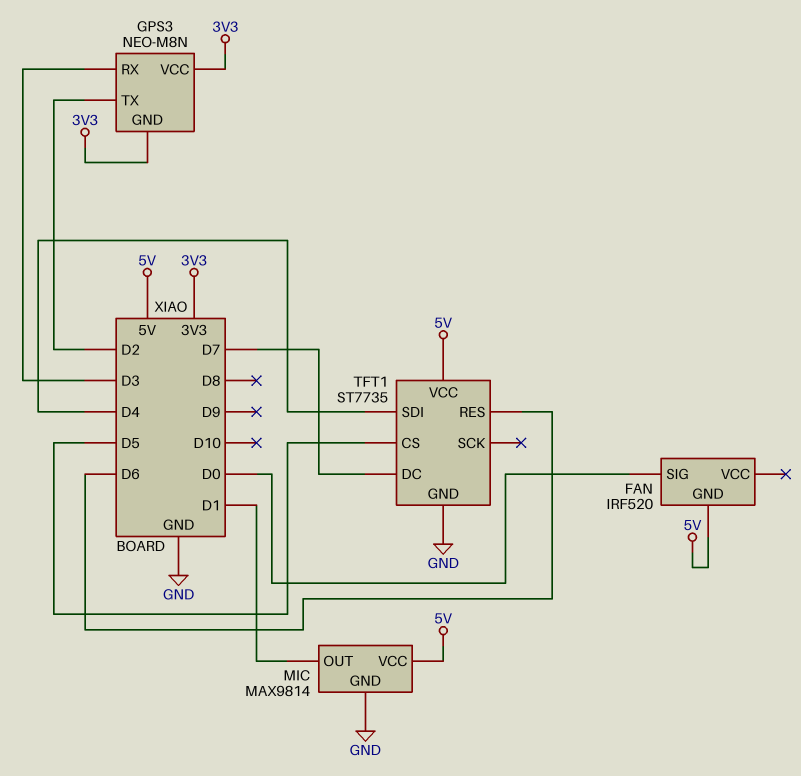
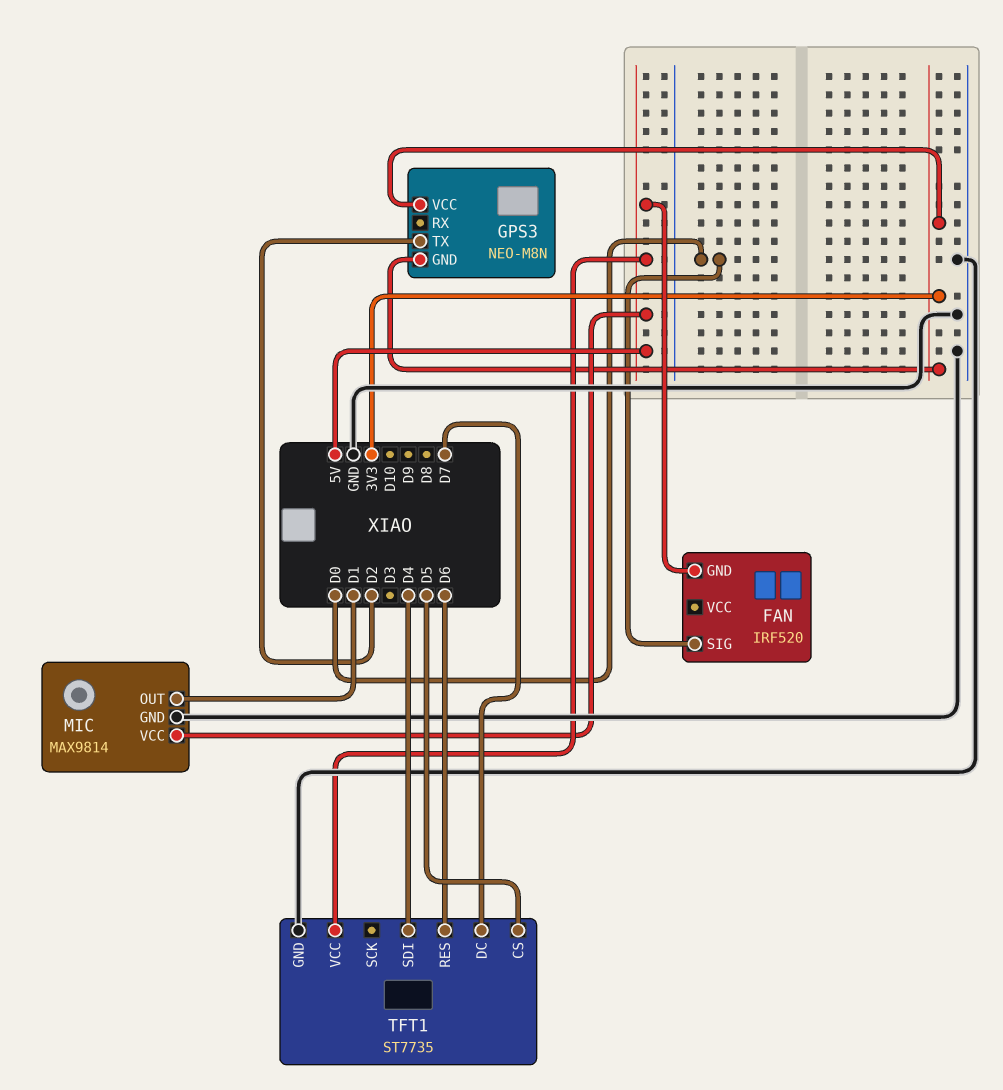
GPS3 pin RX: D3 -> none

